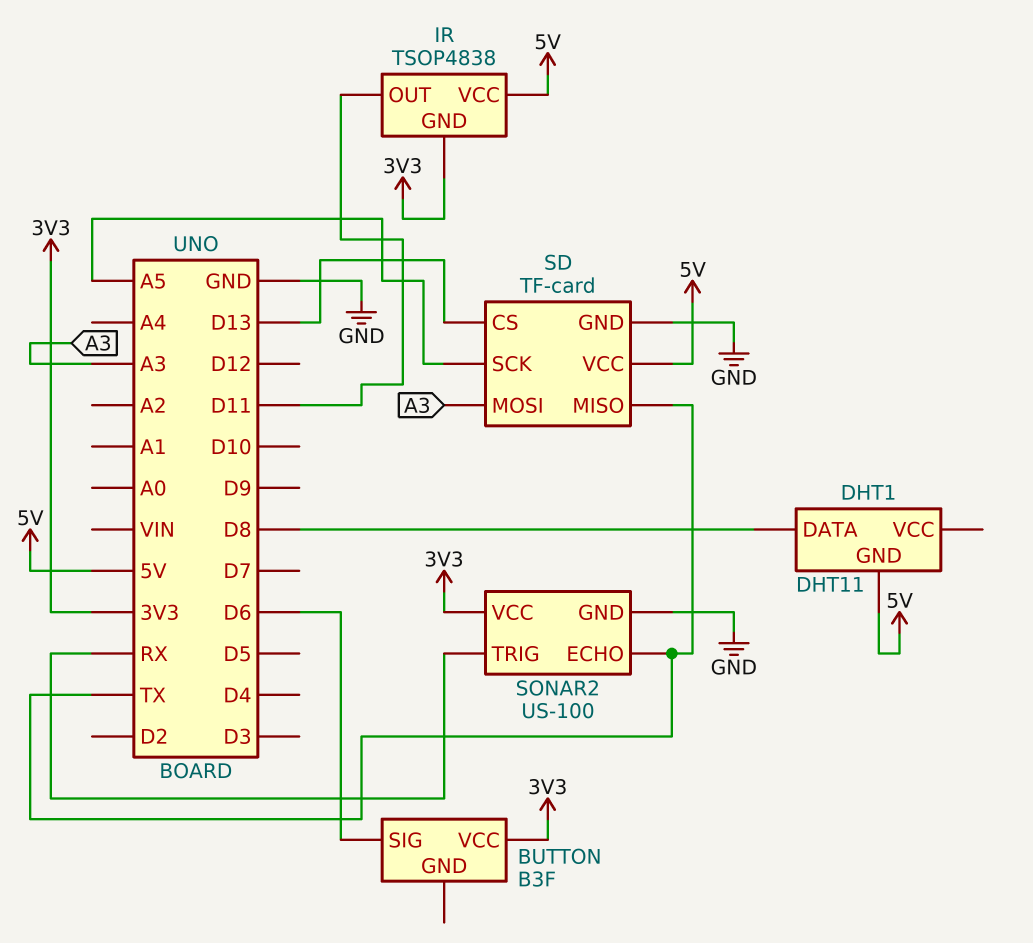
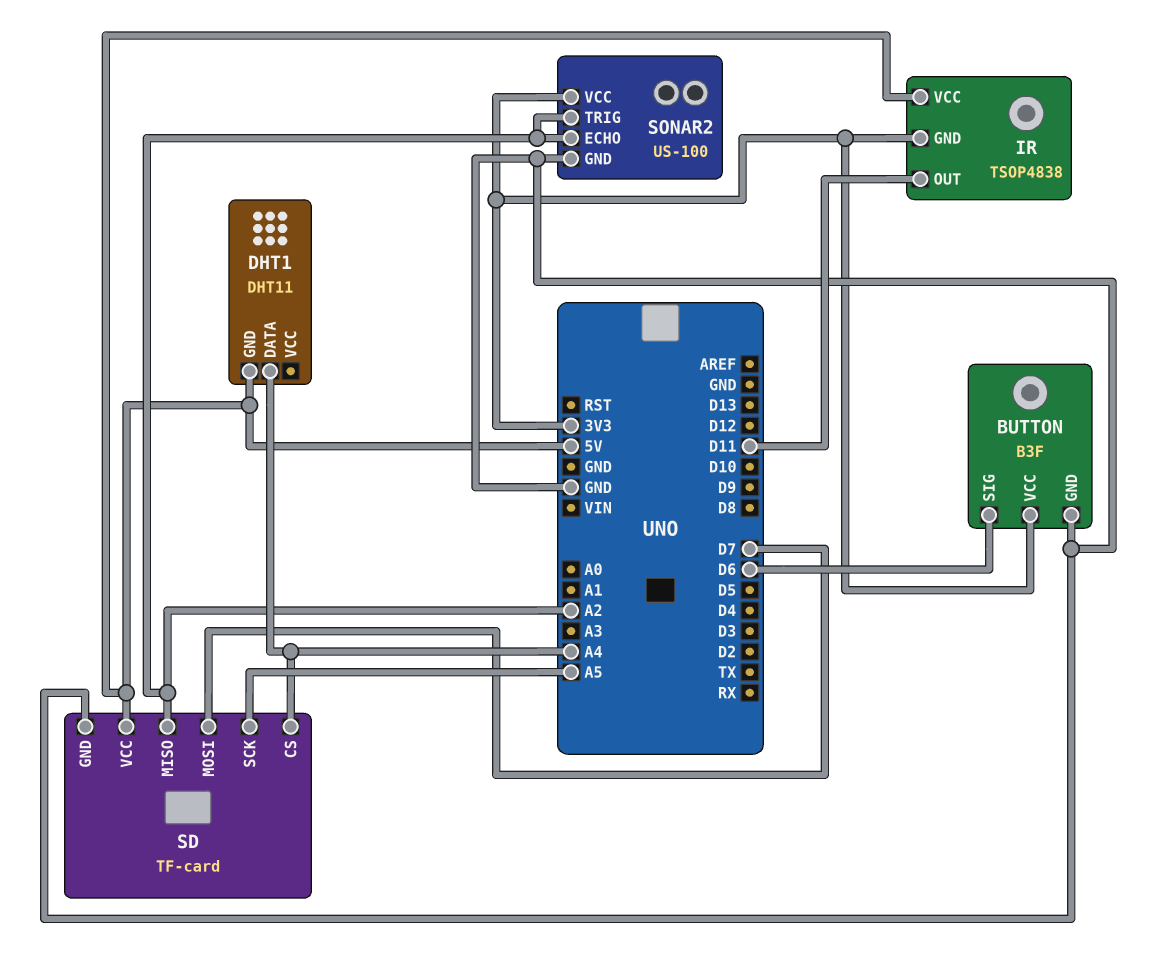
BUTTON pin GND: none -> GND
DHT1 pin DATA: D8 -> A4
SD pin CS: D13 -> A4
SD pin MISO: TX -> A2
SD pin MOSI: A3 -> D7
SONAR2 pin ECHO: TX -> A2
SONAR2 pin TRIG: RX -> A2

